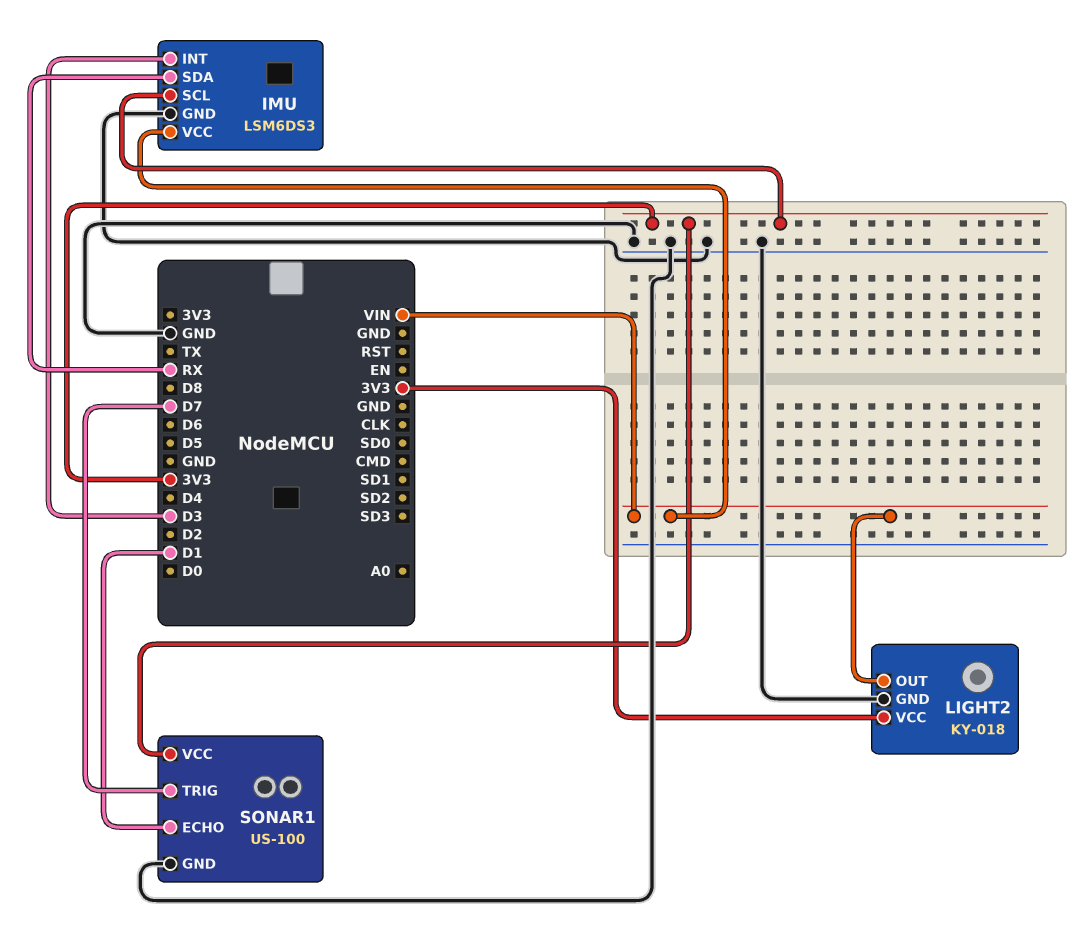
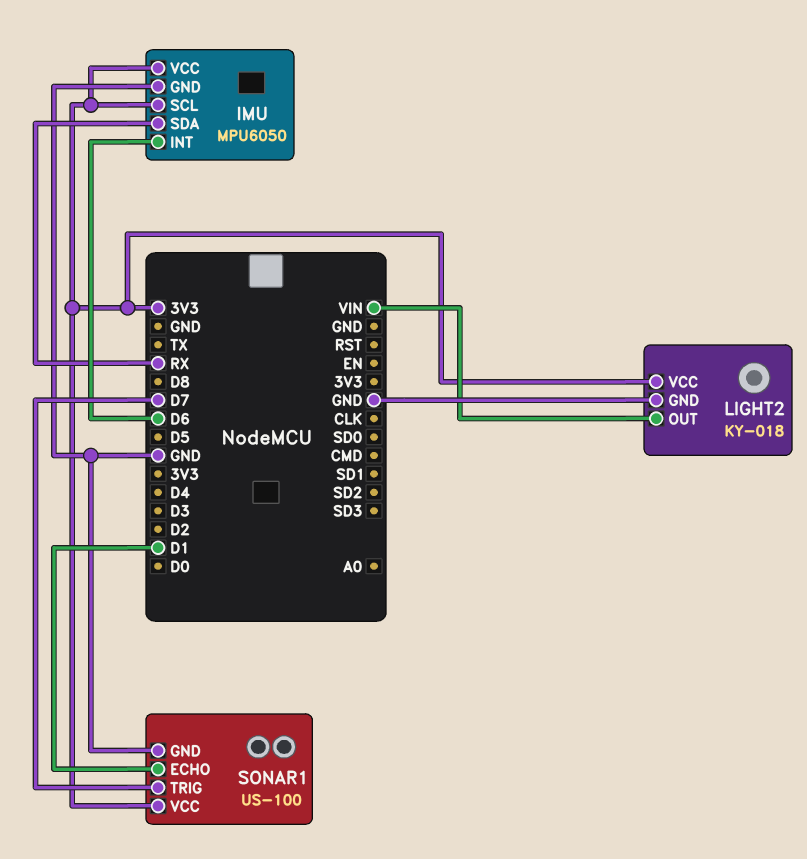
IMU: LSM6DS3 -> MPU6050
IMU pin INT: D3 -> D6
IMU pin VCC: VIN -> 3V3

